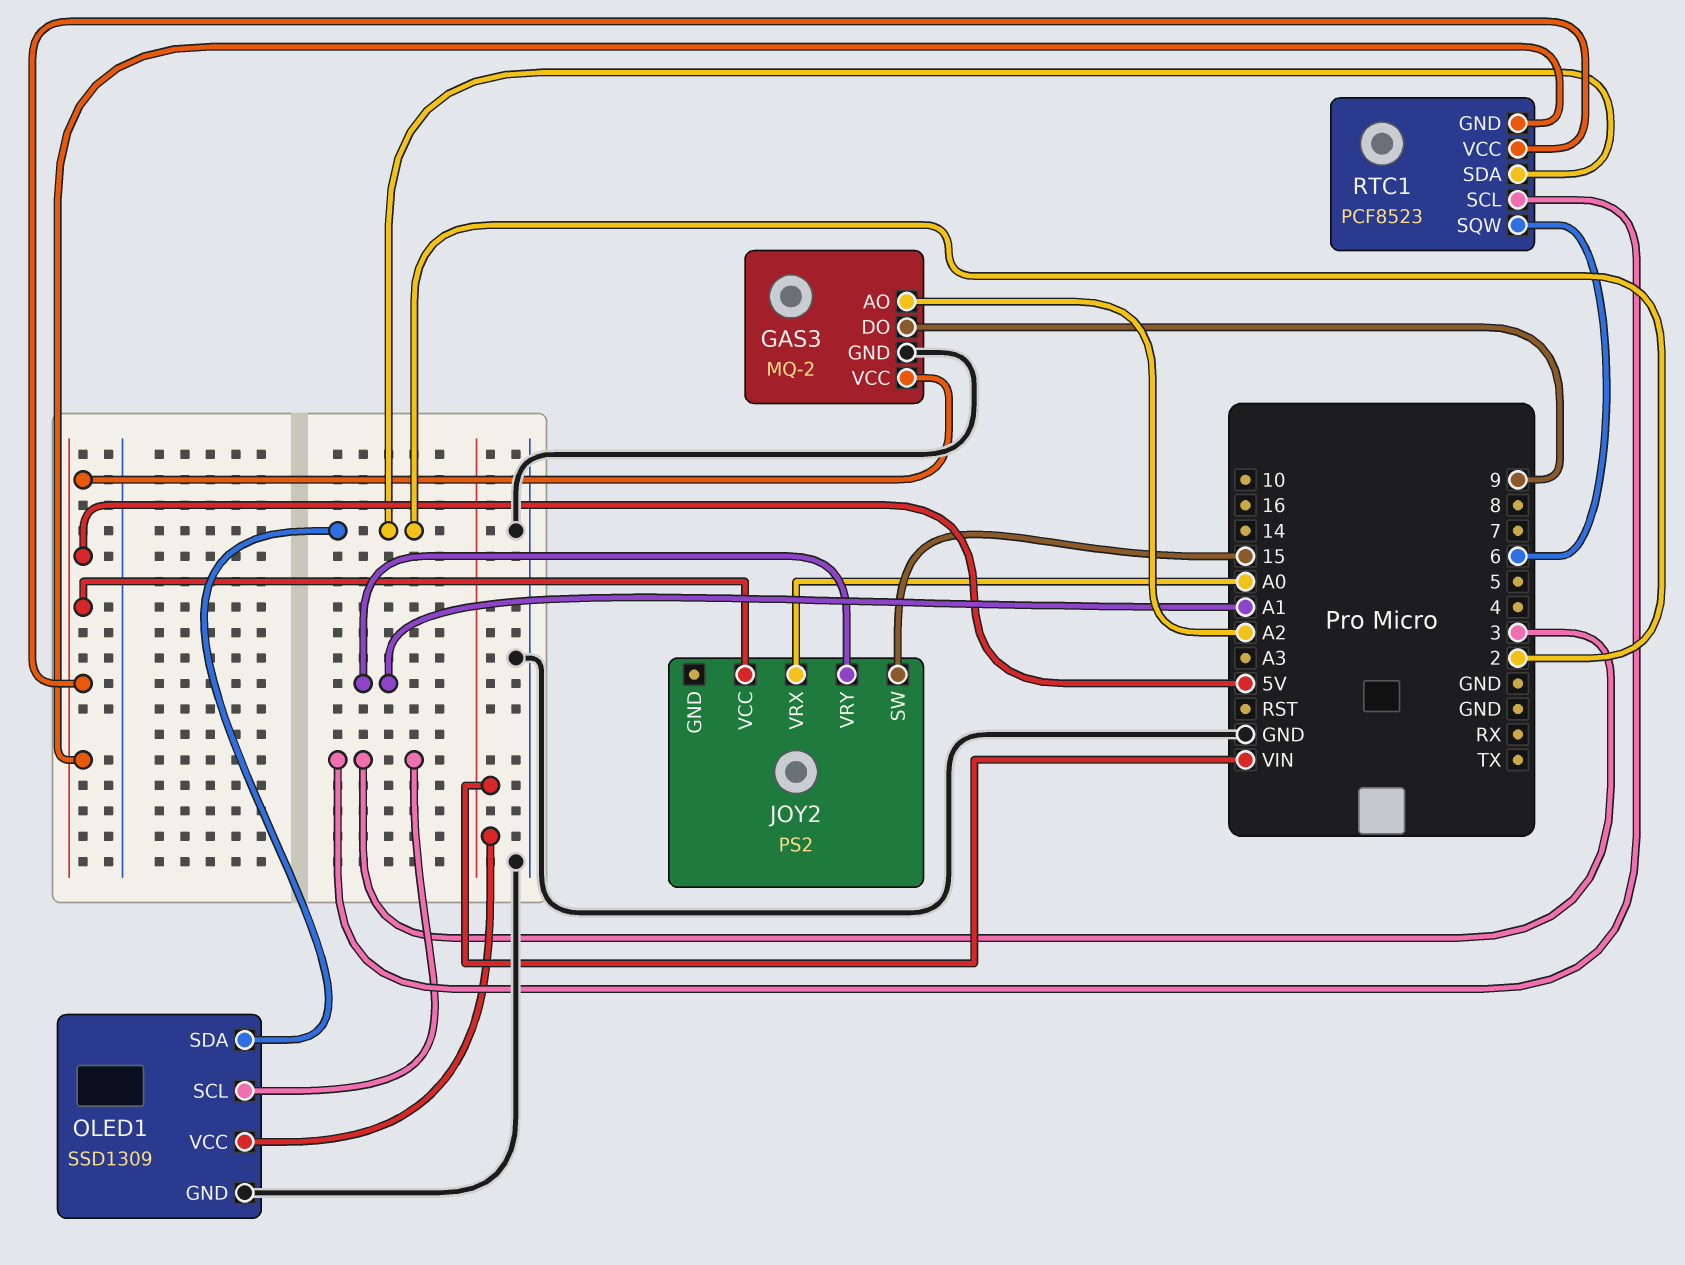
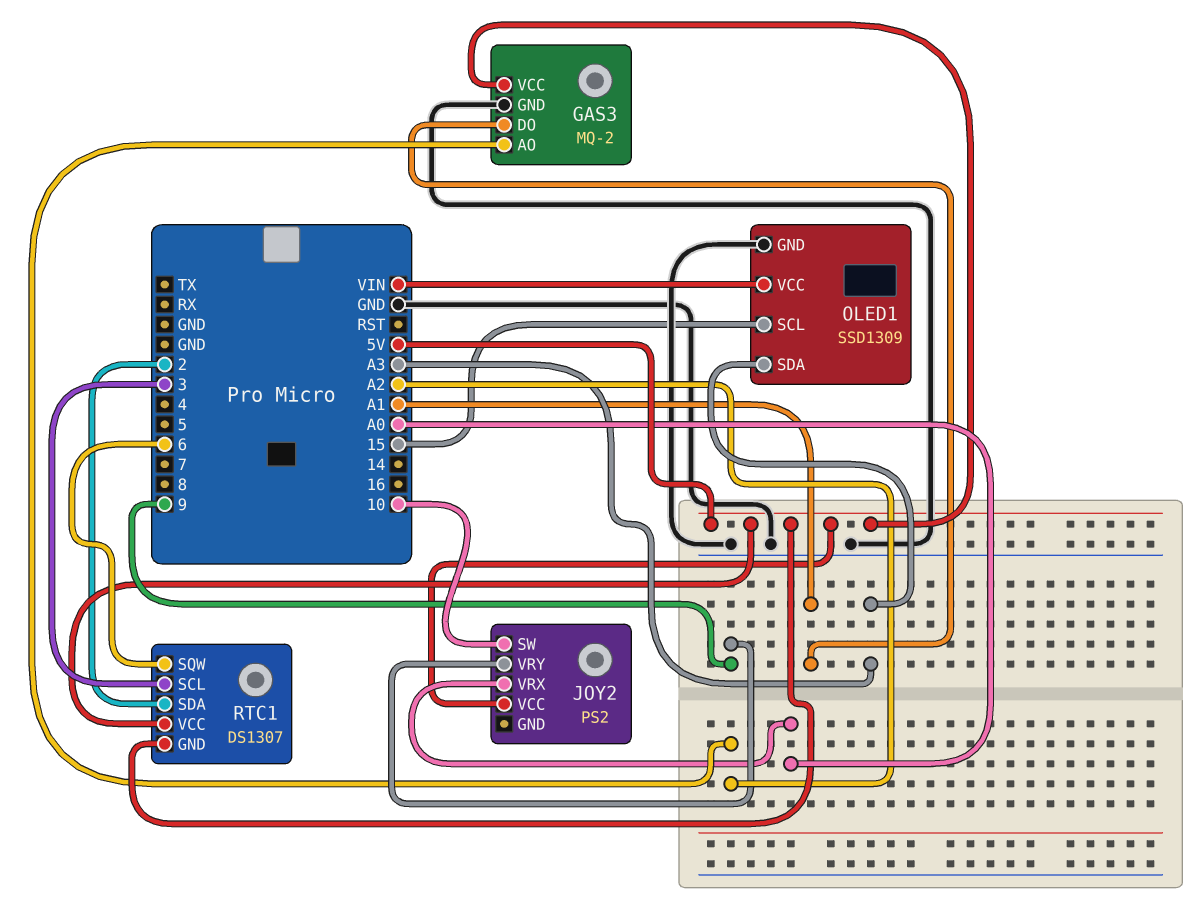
GAS3 pin DO: 9 -> A1
JOY2 pin SW: 15 -> 10
JOY2 pin VRY: A1 -> 9
OLED1 pin SCL: 3 -> 15
OLED1 pin SDA: 2 -> A3
RTC1: PCF8523 -> DS1307

